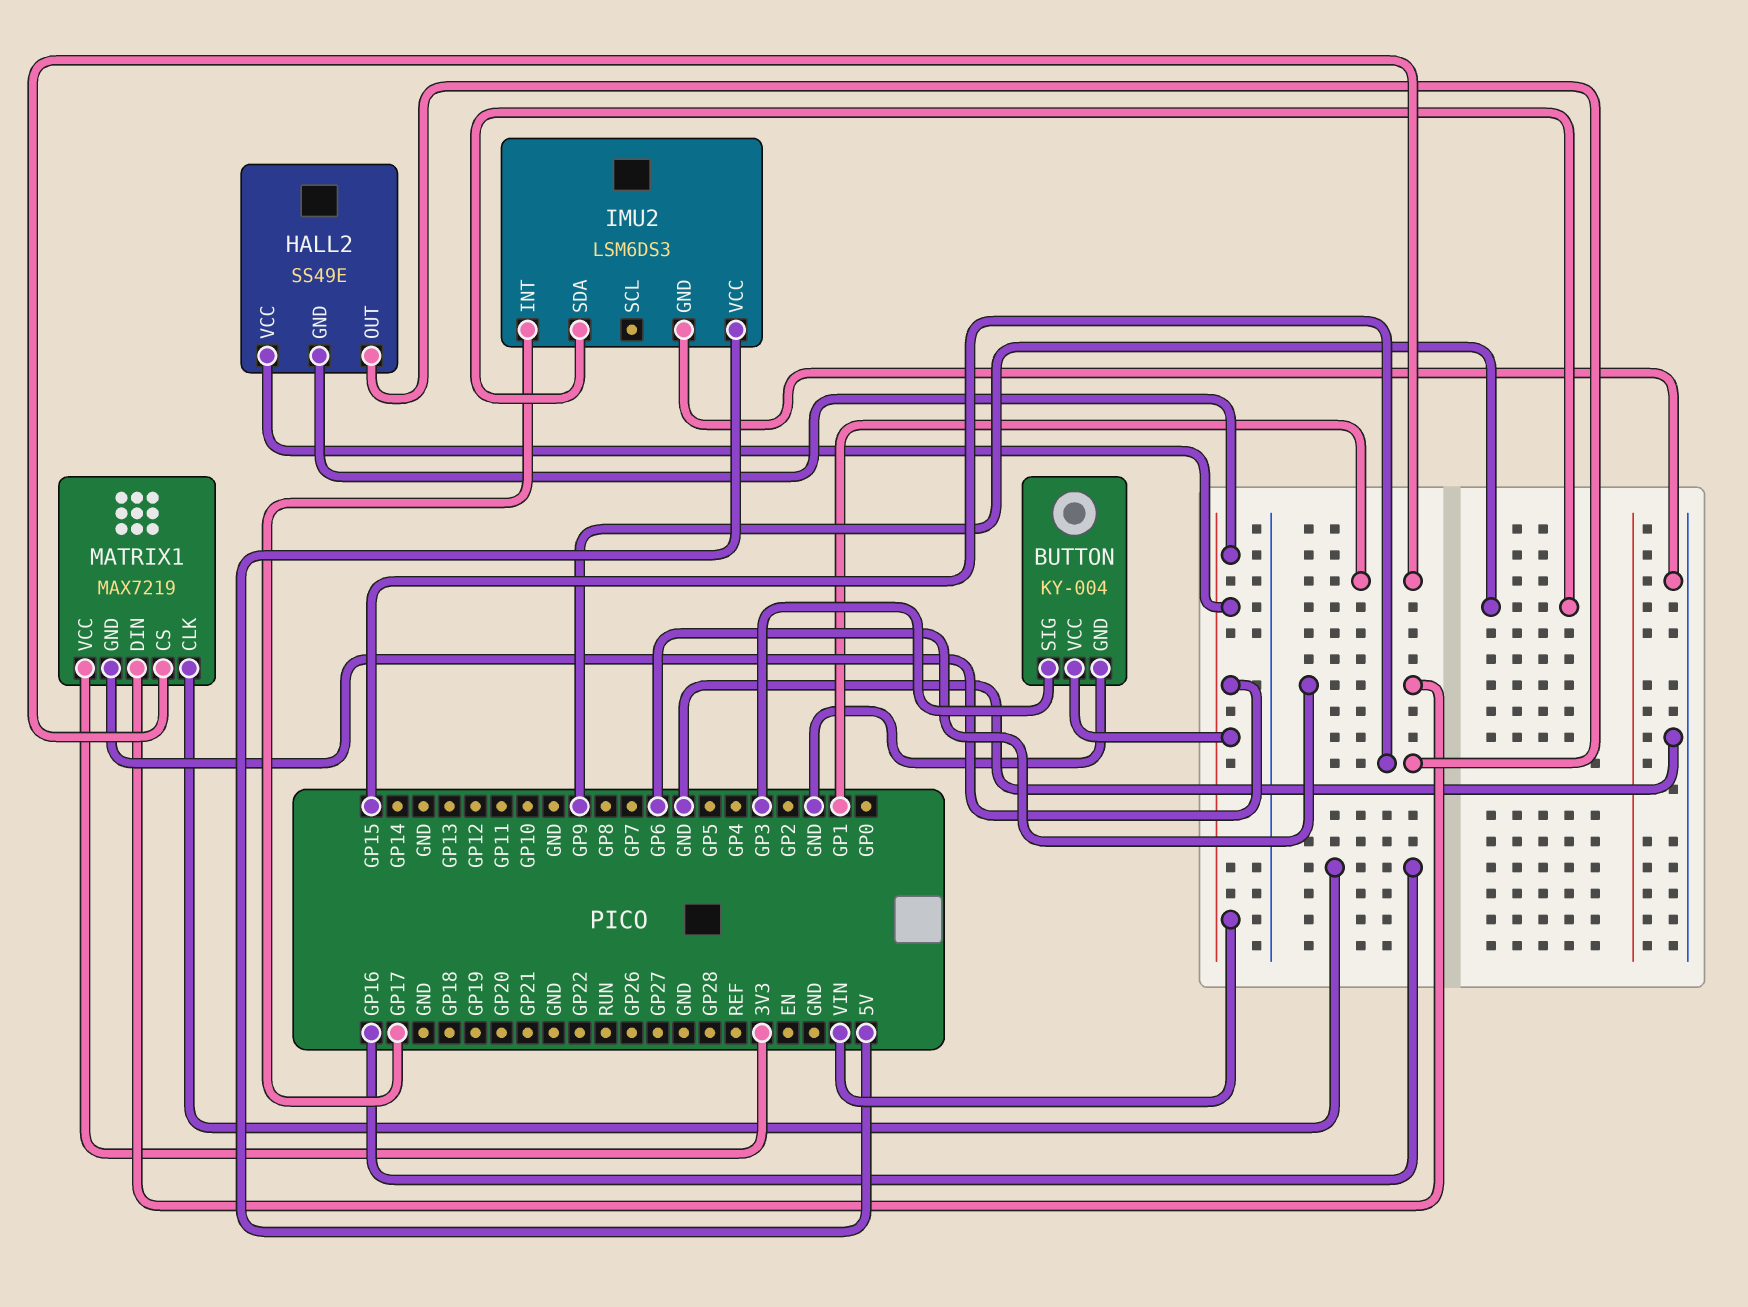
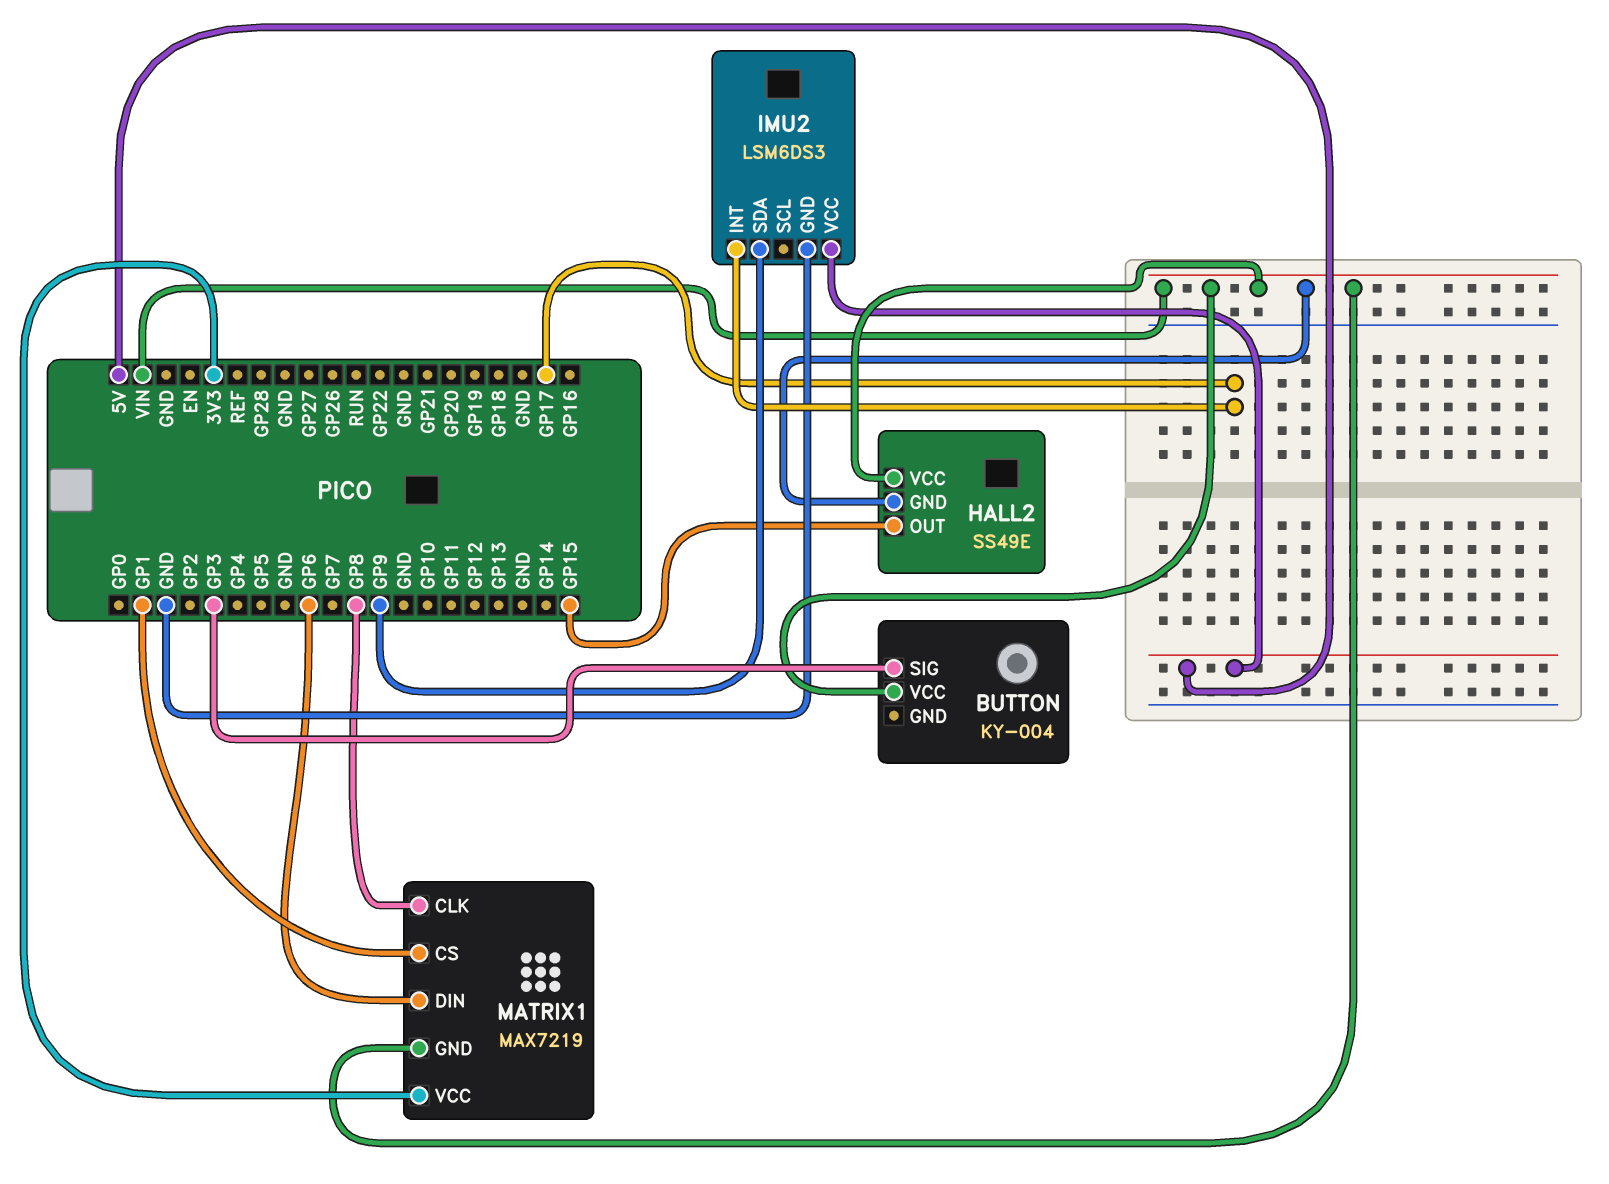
BUTTON pin GND: GND -> none
MATRIX1 pin CLK: GP16 -> GP8

